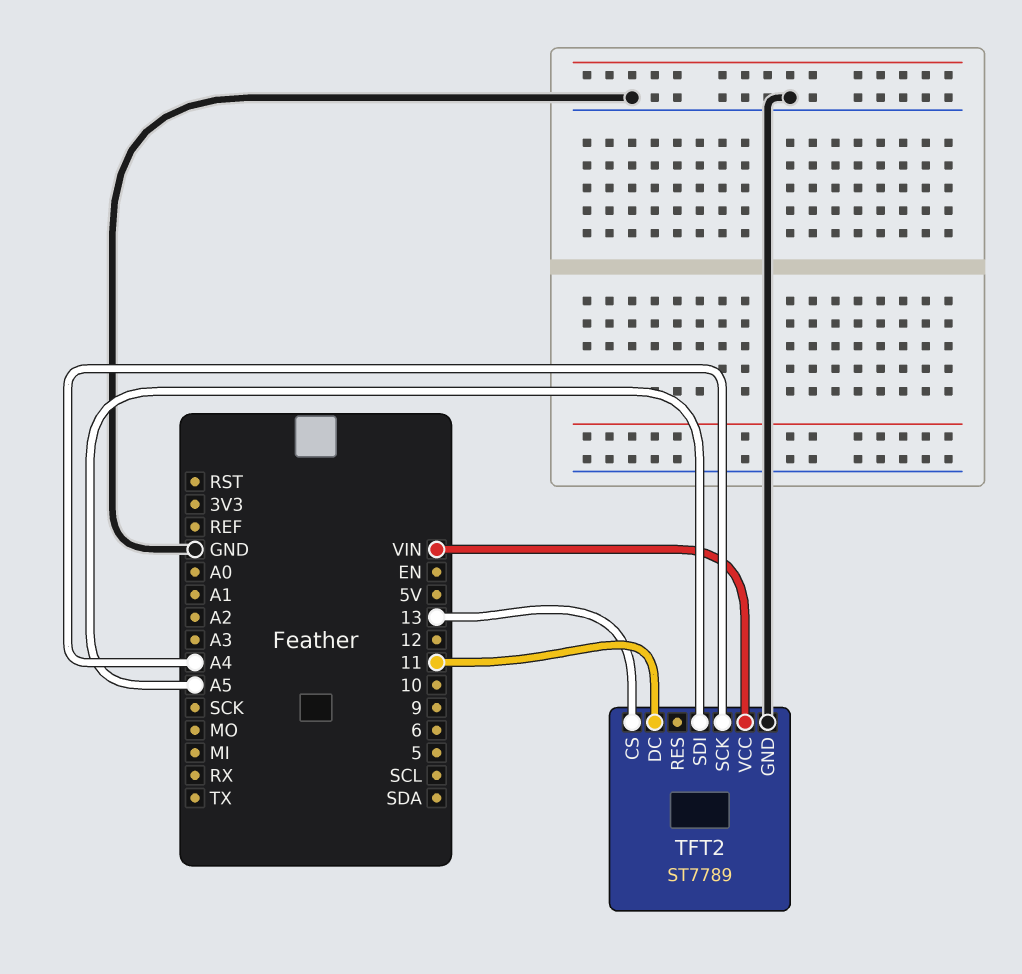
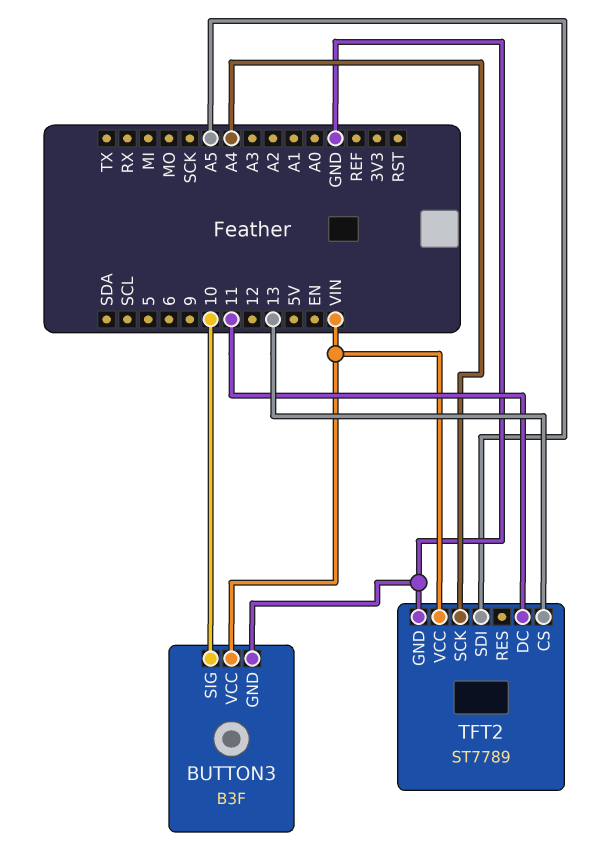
BUTTON3: none -> B3F
BUTTON3 pin GND: none -> GND
BUTTON3 pin SIG: none -> 10
BUTTON3 pin VCC: none -> VIN

